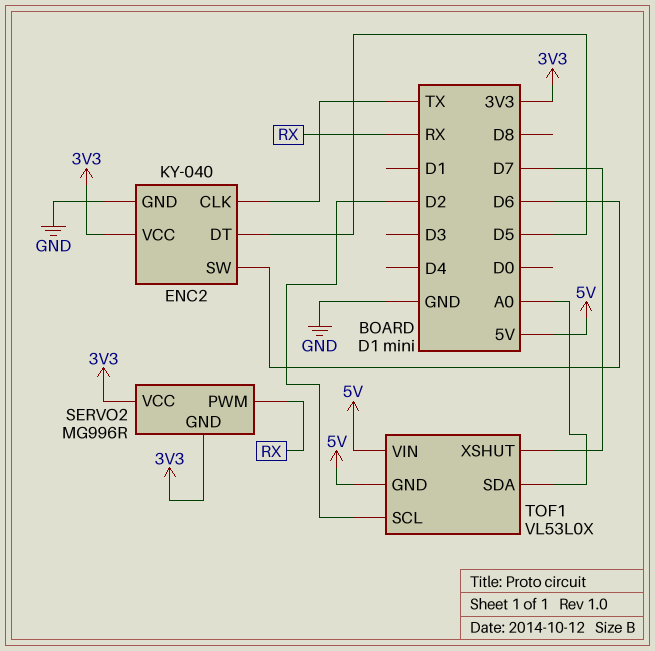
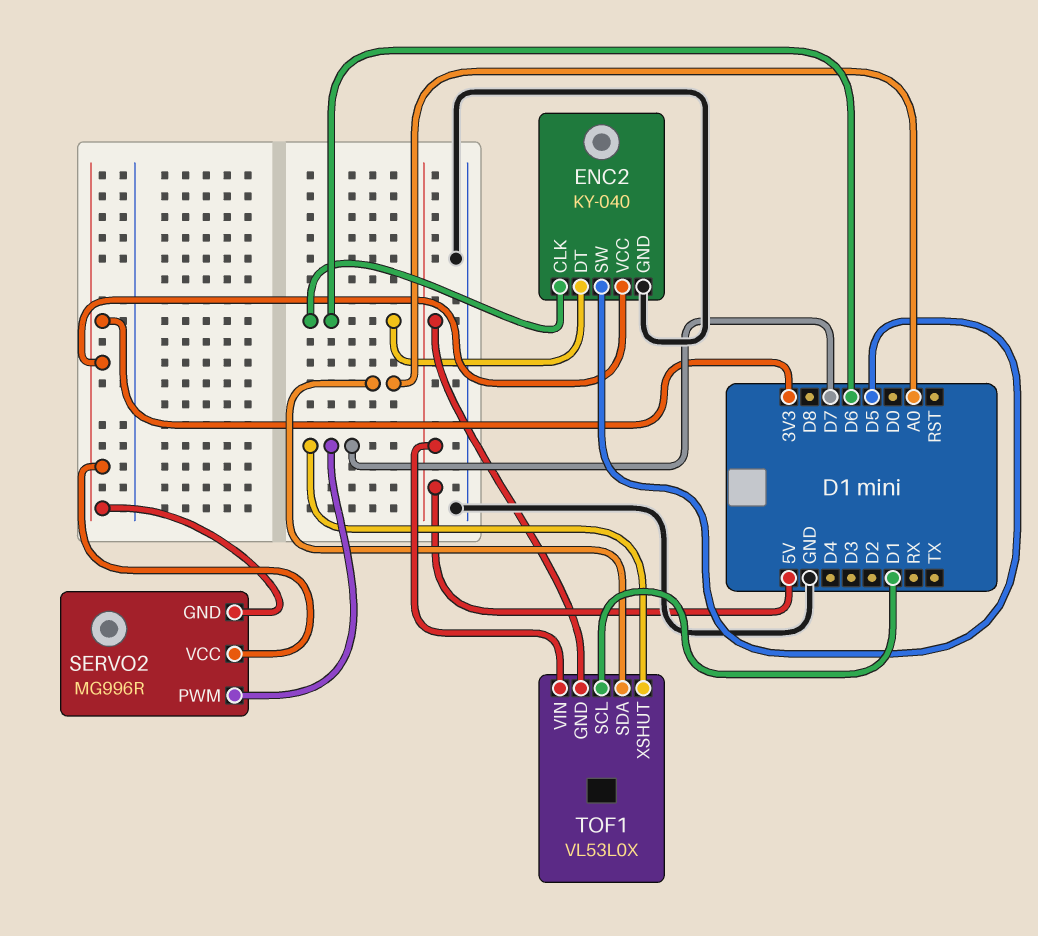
ENC2 pin CLK: TX -> D6
ENC2 pin DT: D5 -> D6
ENC2 pin SW: D6 -> D5
SERVO2 pin PWM: RX -> D7
TOF1 pin SCL: D2 -> D1

